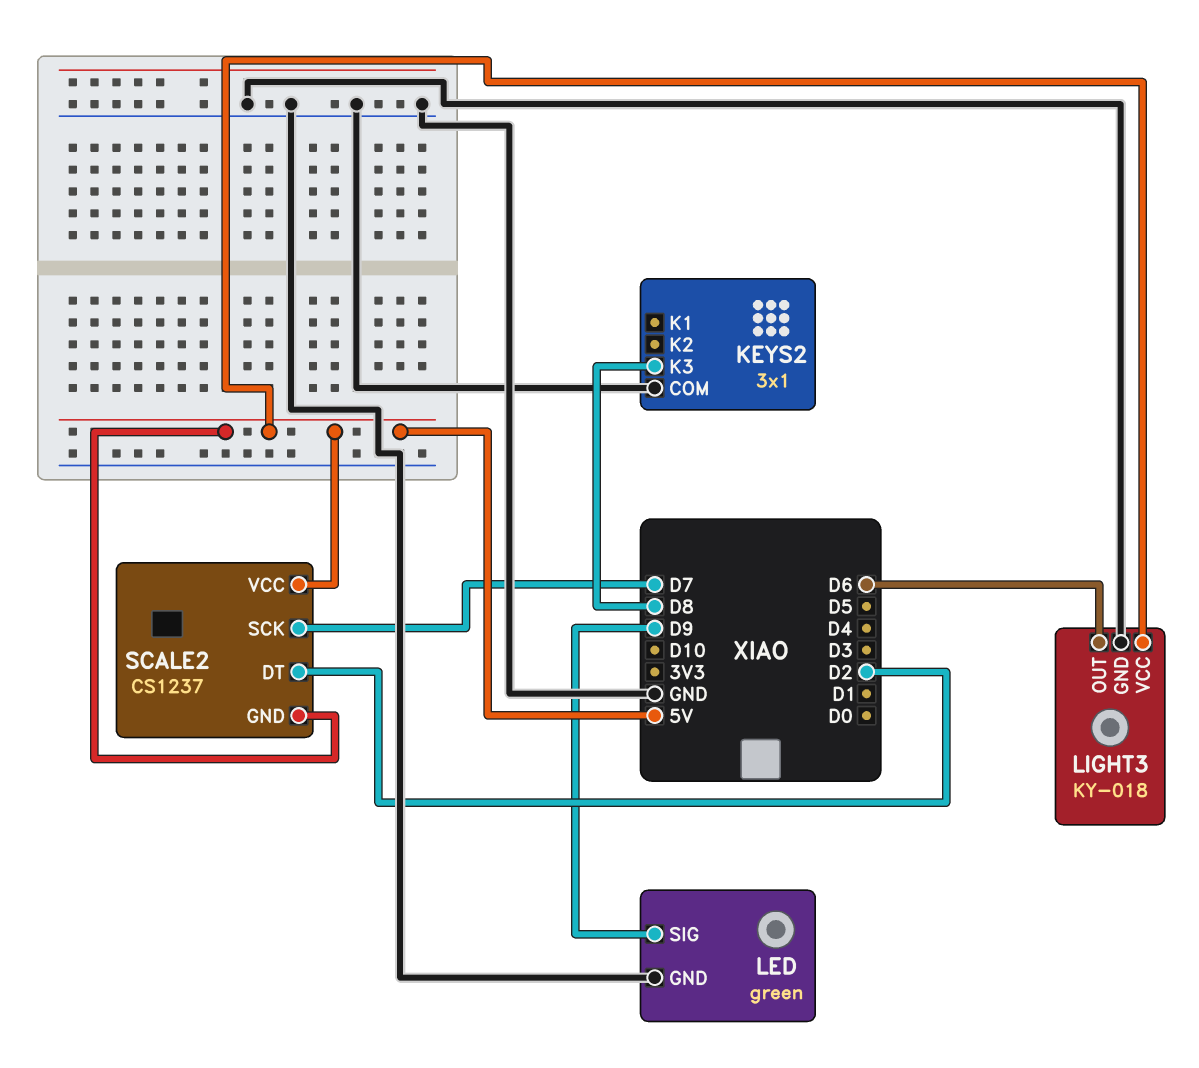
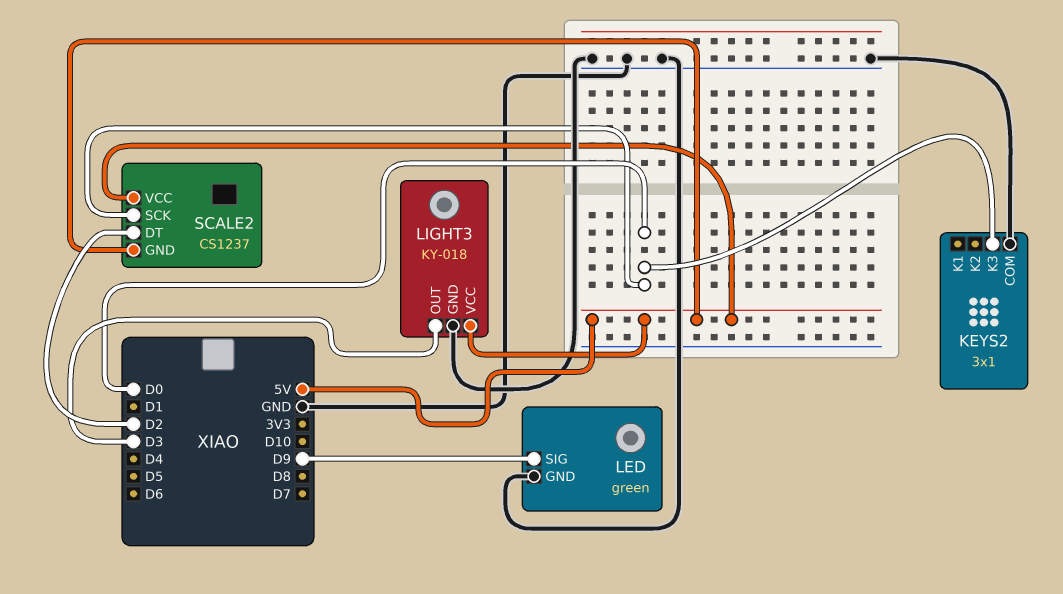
KEYS2 pin K3: D8 -> D0
LIGHT3 pin OUT: D6 -> D3
SCALE2 pin SCK: D7 -> D0

